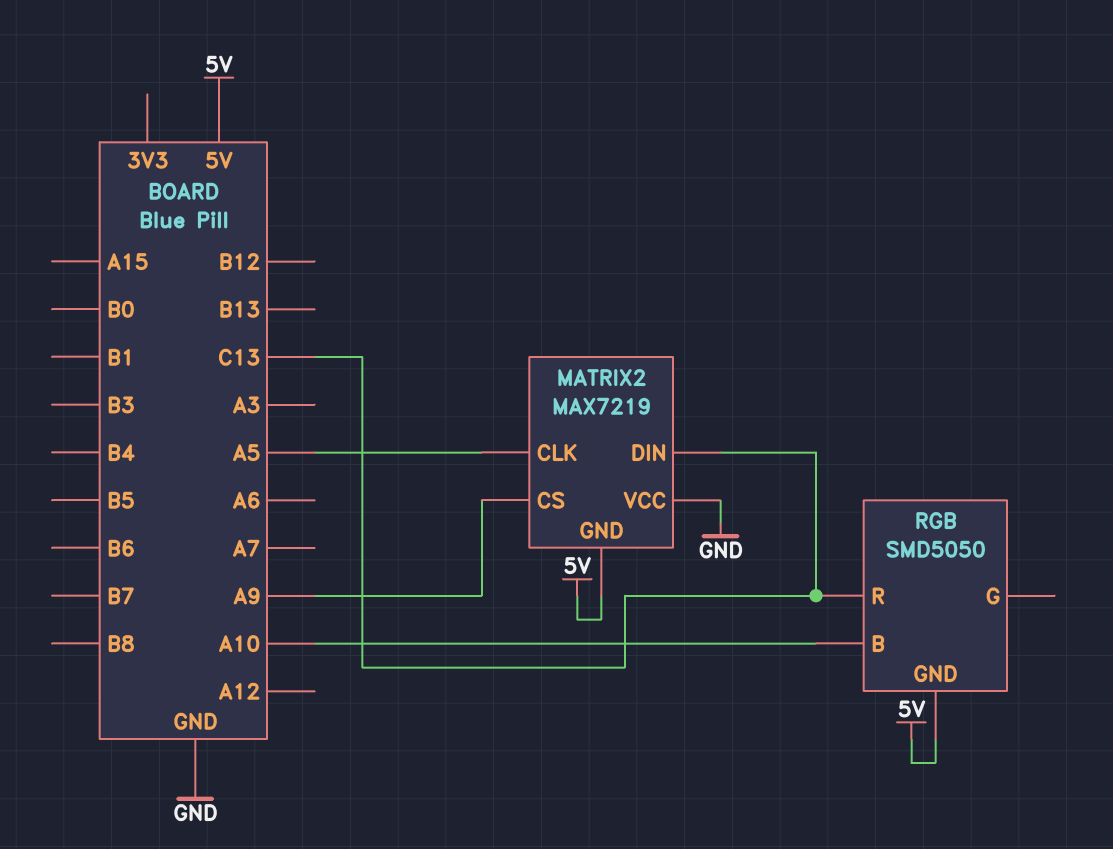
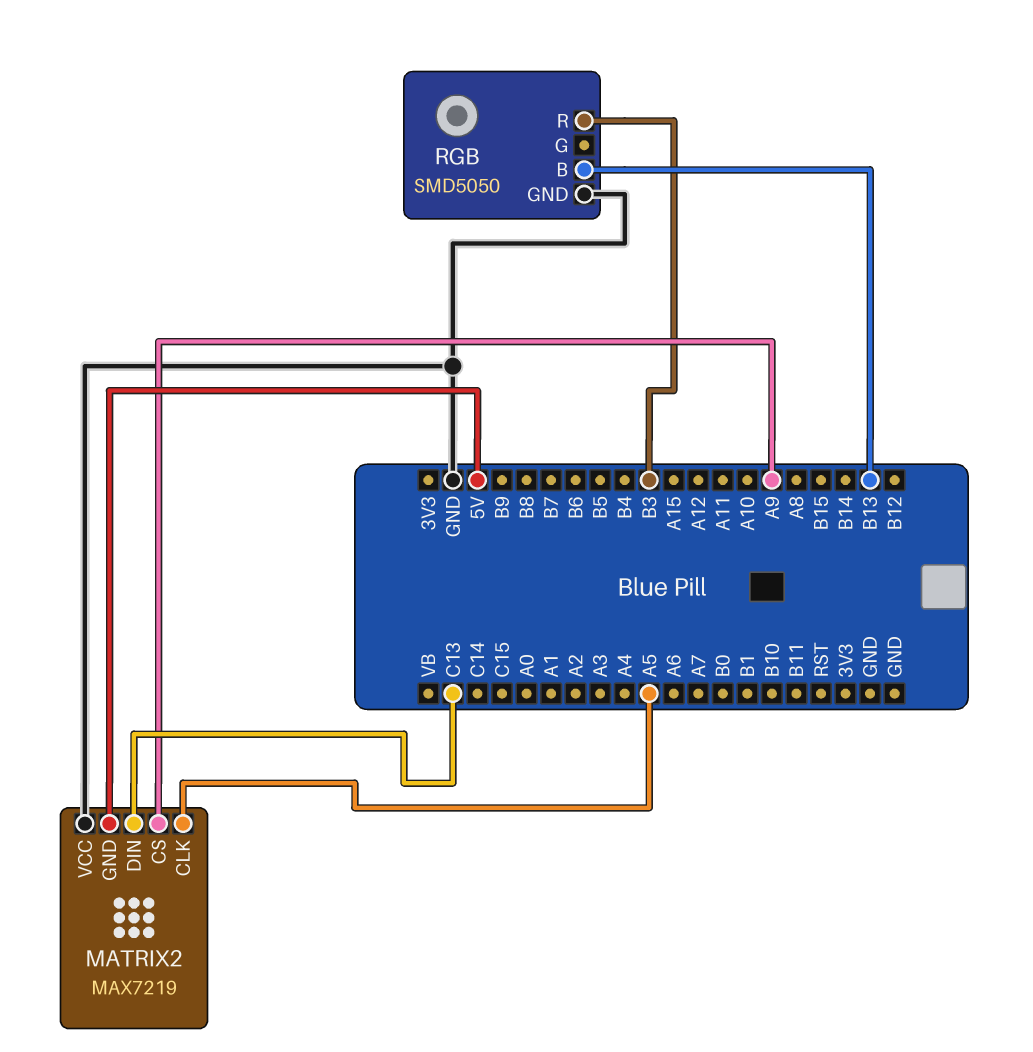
RGB pin B: A10 -> B13
RGB pin GND: 5V -> GND
RGB pin R: C13 -> B3

